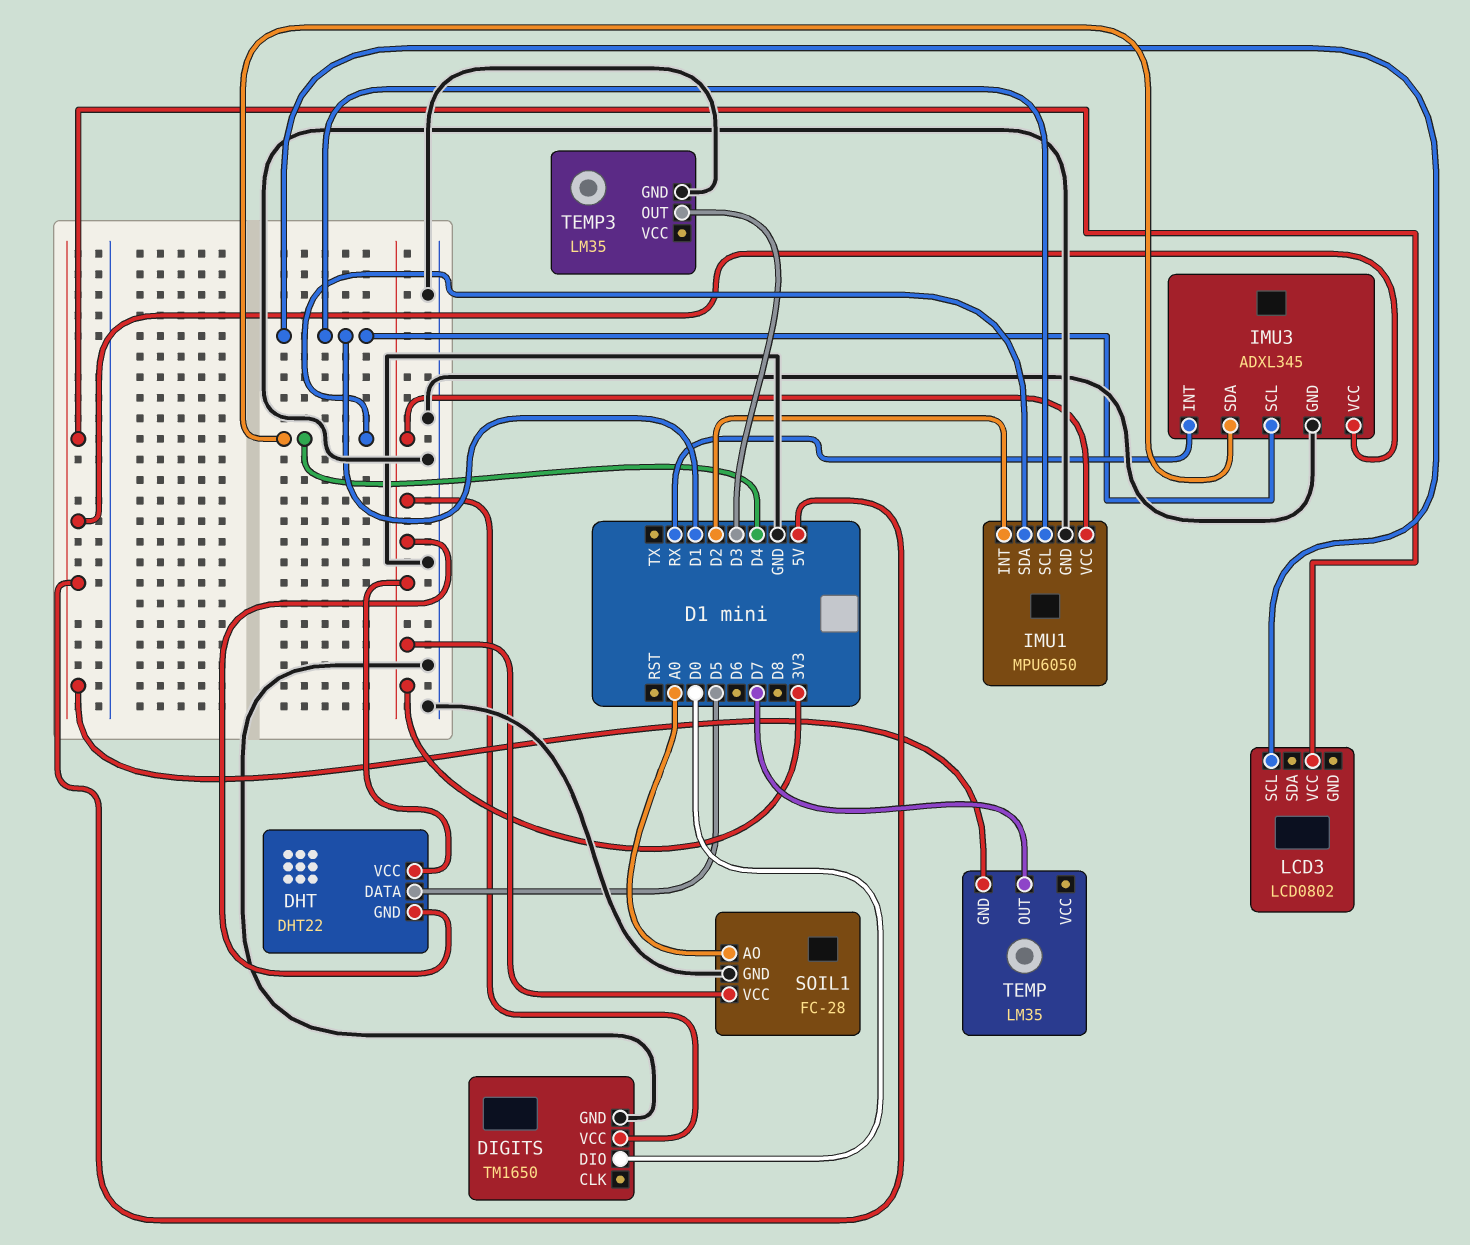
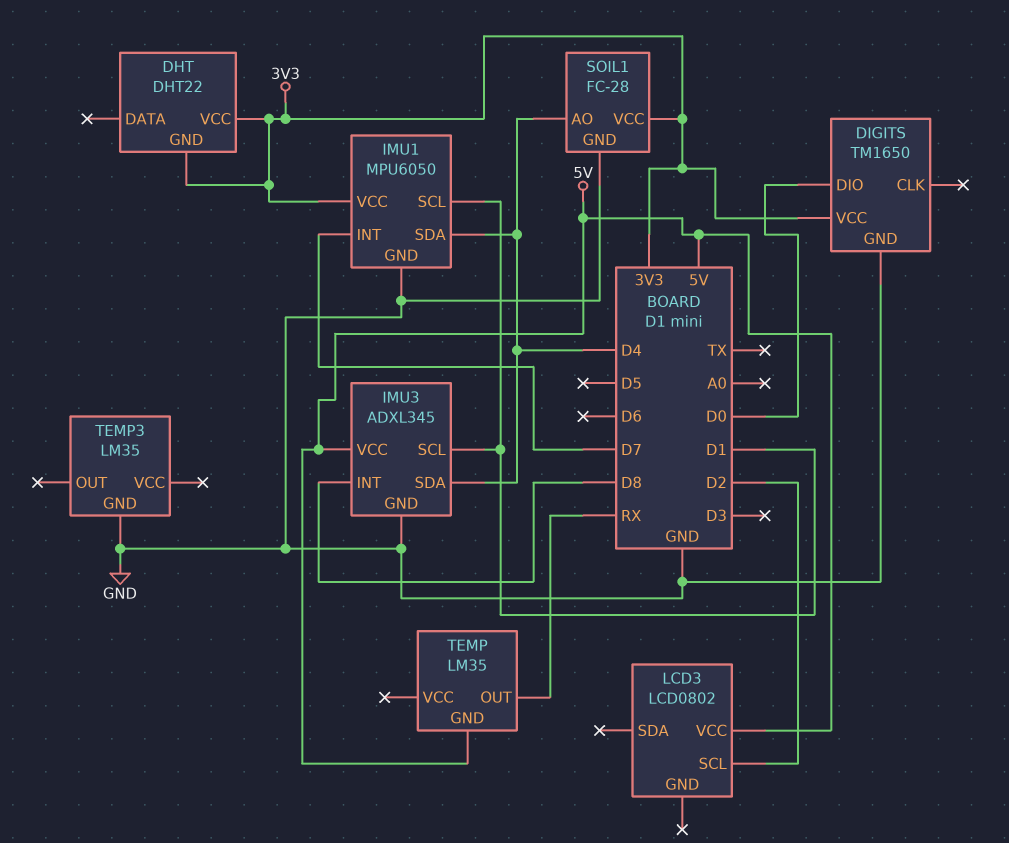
DHT pin DATA: D5 -> none
IMU1 pin INT: D2 -> D7
IMU3 pin INT: RX -> D8
LCD3 pin SCL: D1 -> D2
SOIL1 pin AO: A0 -> D4
TEMP pin OUT: D7 -> RX
TEMP3 pin OUT: D3 -> none

